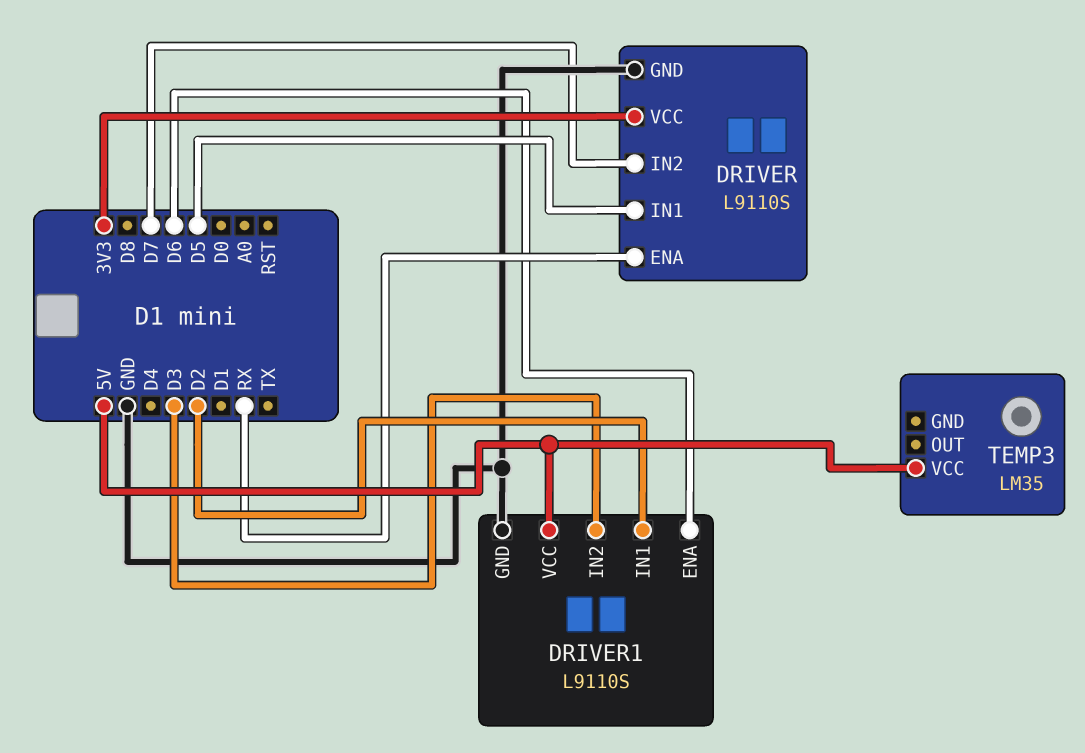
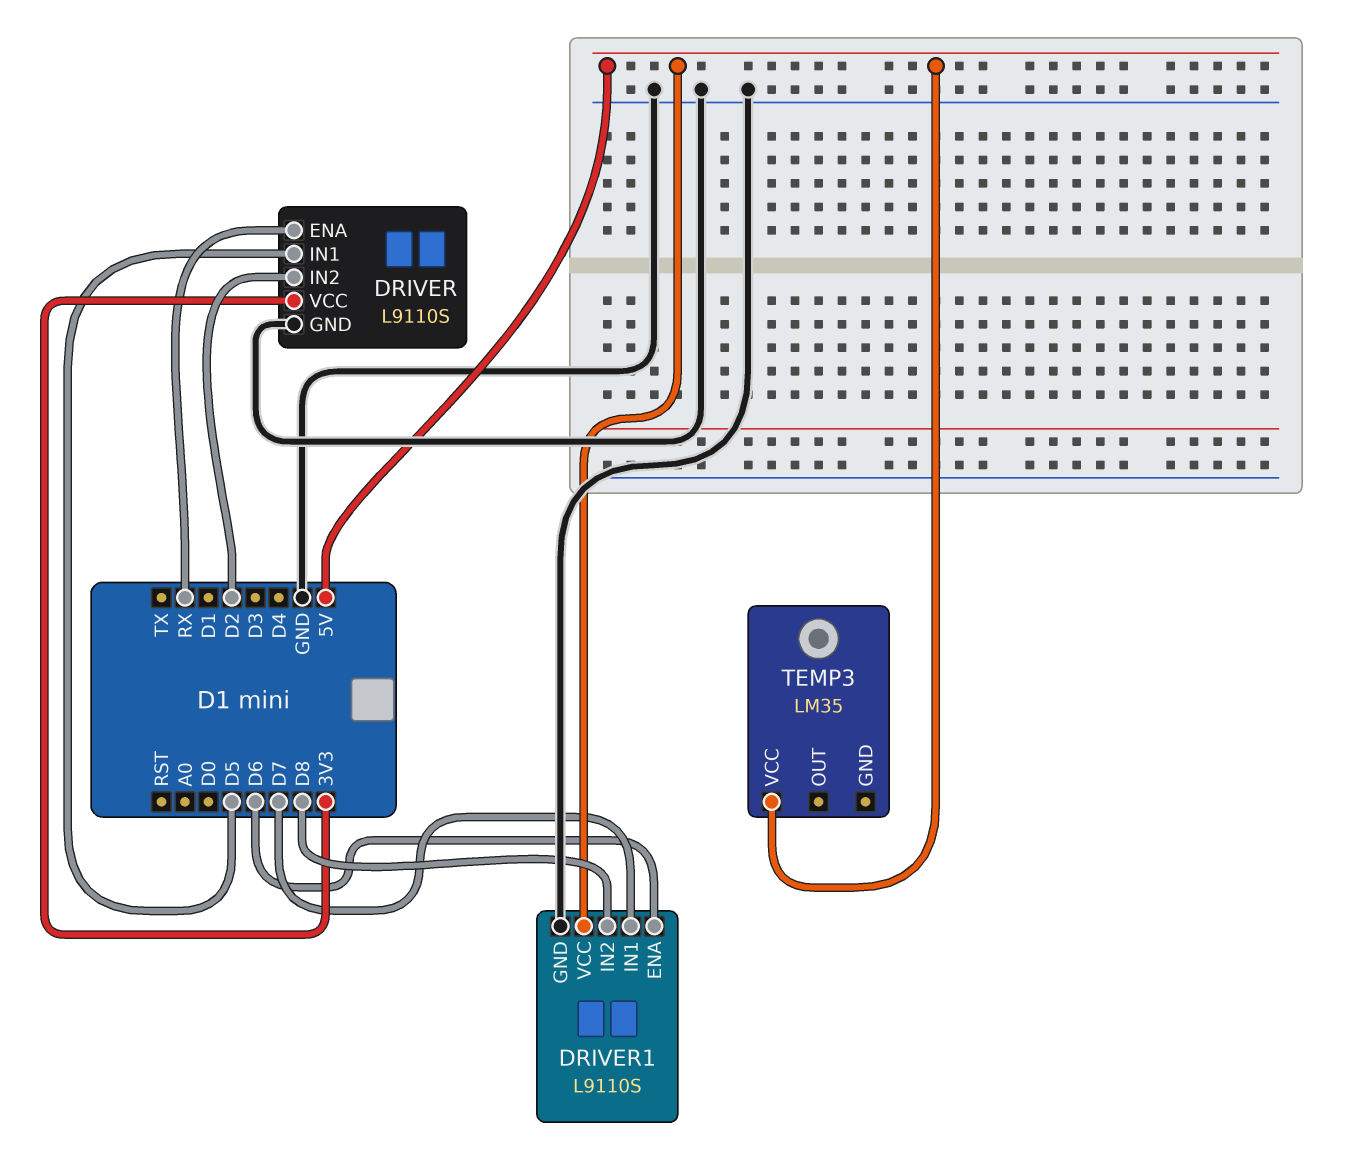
DRIVER pin IN2: D7 -> D2
DRIVER1 pin IN1: D2 -> D7
DRIVER1 pin IN2: D3 -> D8

